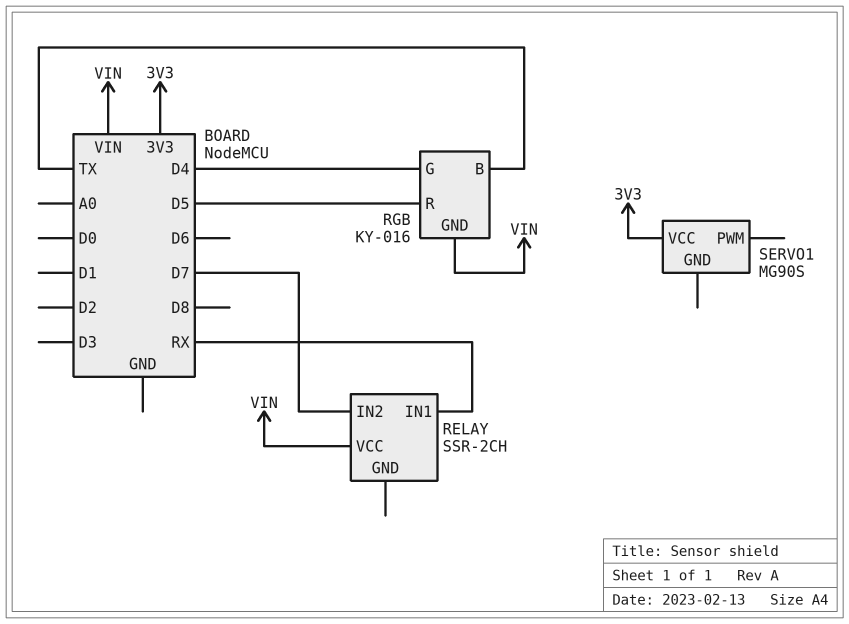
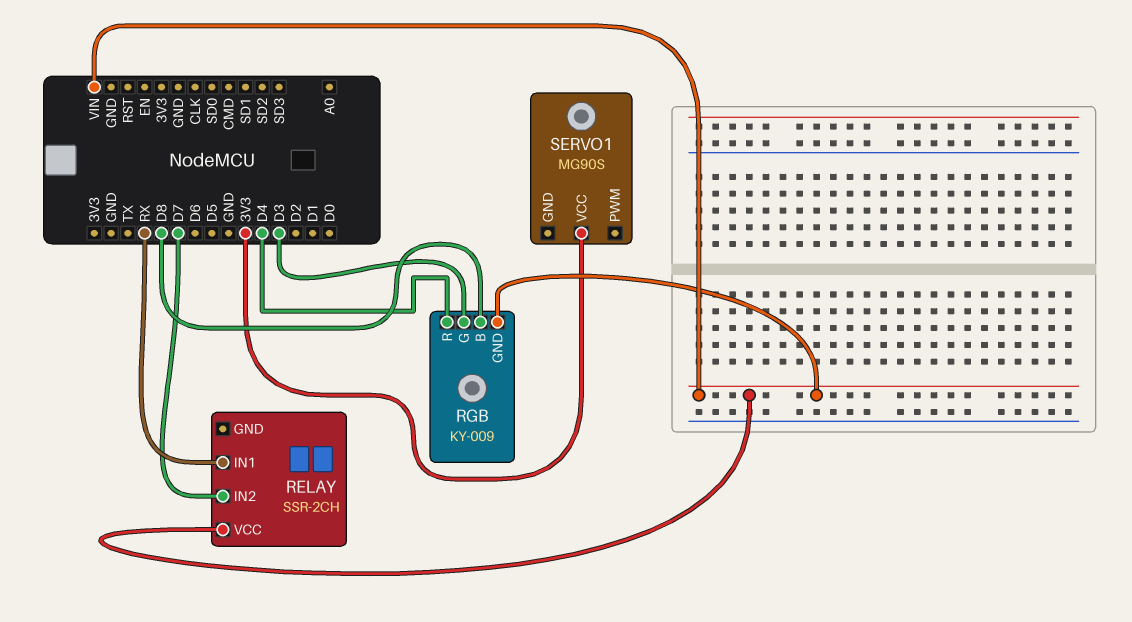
RGB: KY-016 -> KY-009
RGB pin B: TX -> D8
RGB pin G: D4 -> D3
RGB pin R: D5 -> D4

